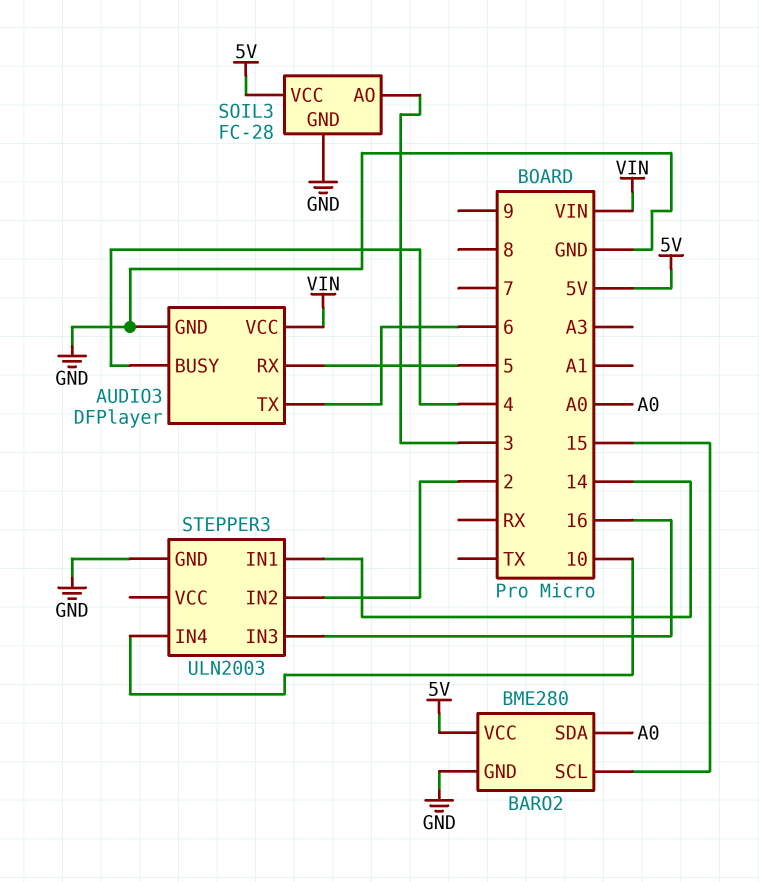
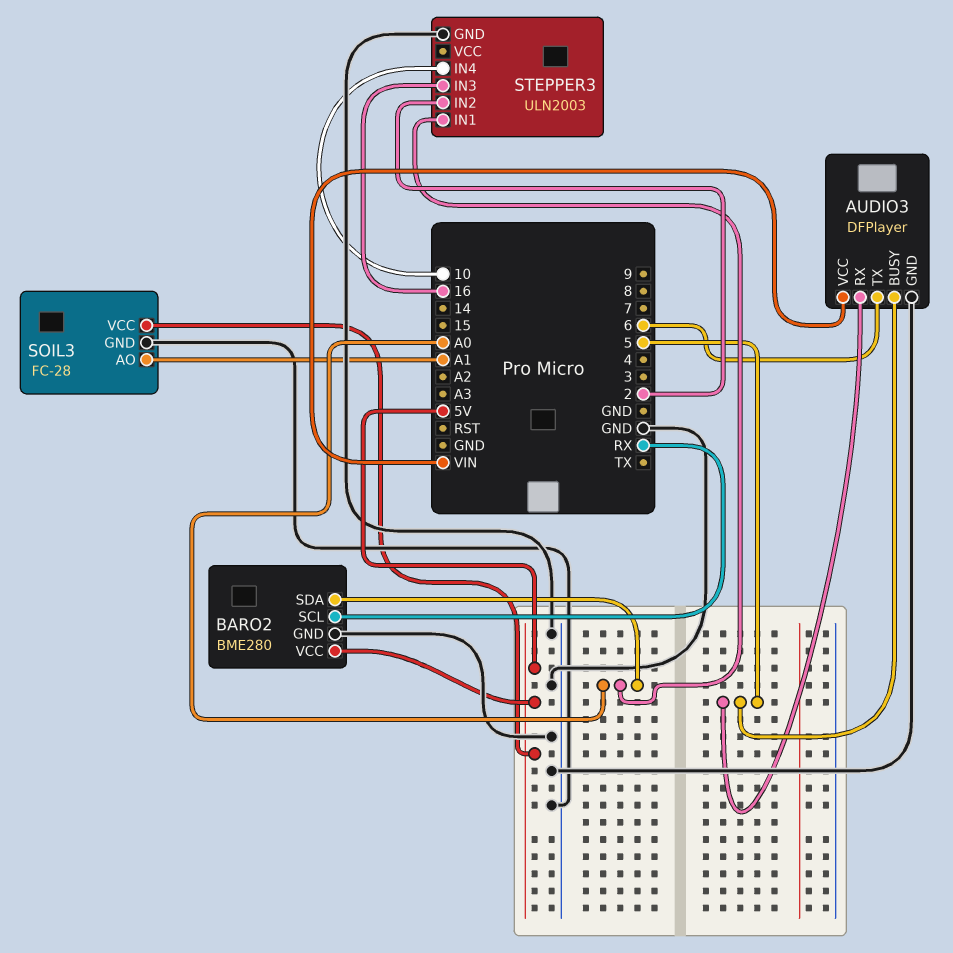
AUDIO3 pin BUSY: 4 -> 5
BARO2 pin SCL: 15 -> RX
SOIL3 pin AO: 3 -> A1
STEPPER3 pin IN1: 14 -> A0

